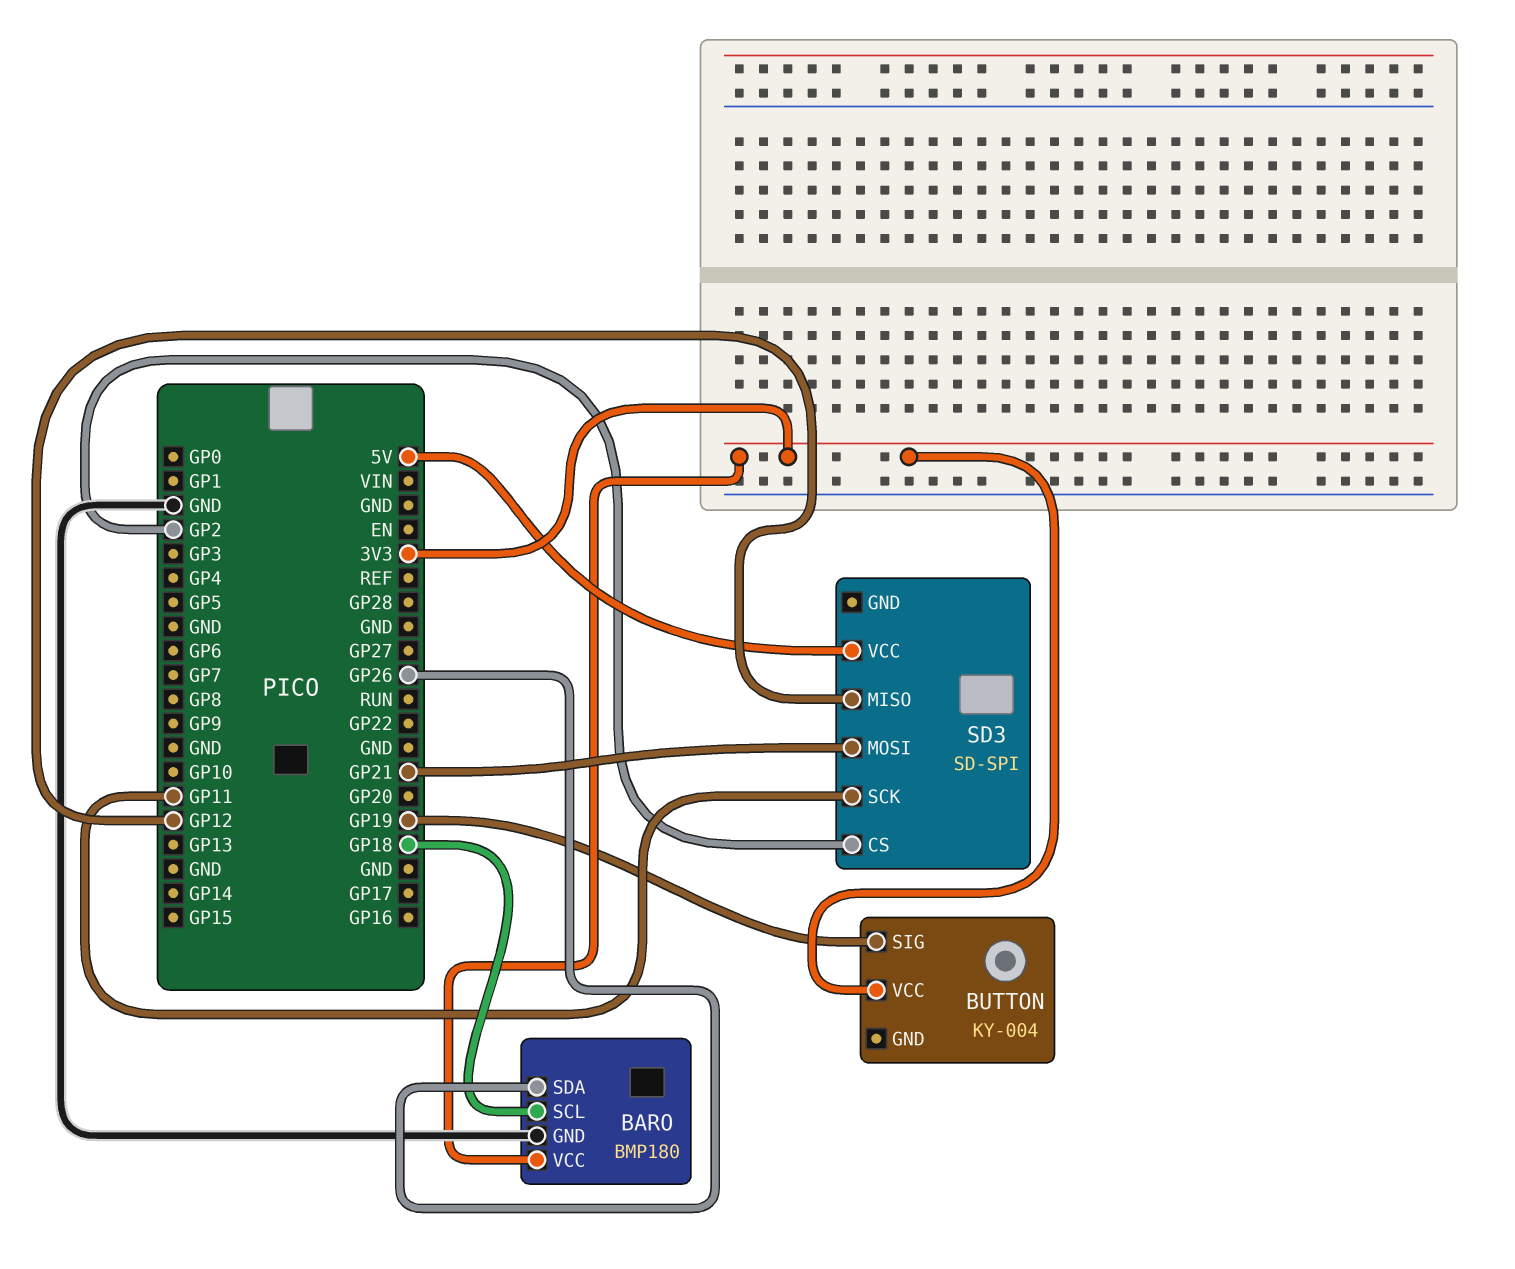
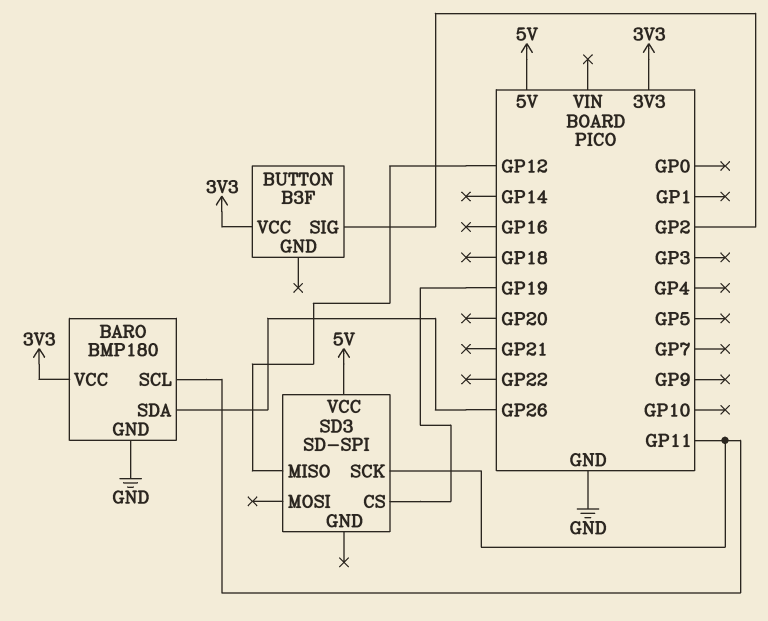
BARO pin SCL: GP18 -> GP11
BUTTON: KY-004 -> B3F
BUTTON pin SIG: GP19 -> GP2
SD3 pin CS: GP2 -> GP19
SD3 pin MOSI: GP21 -> none

